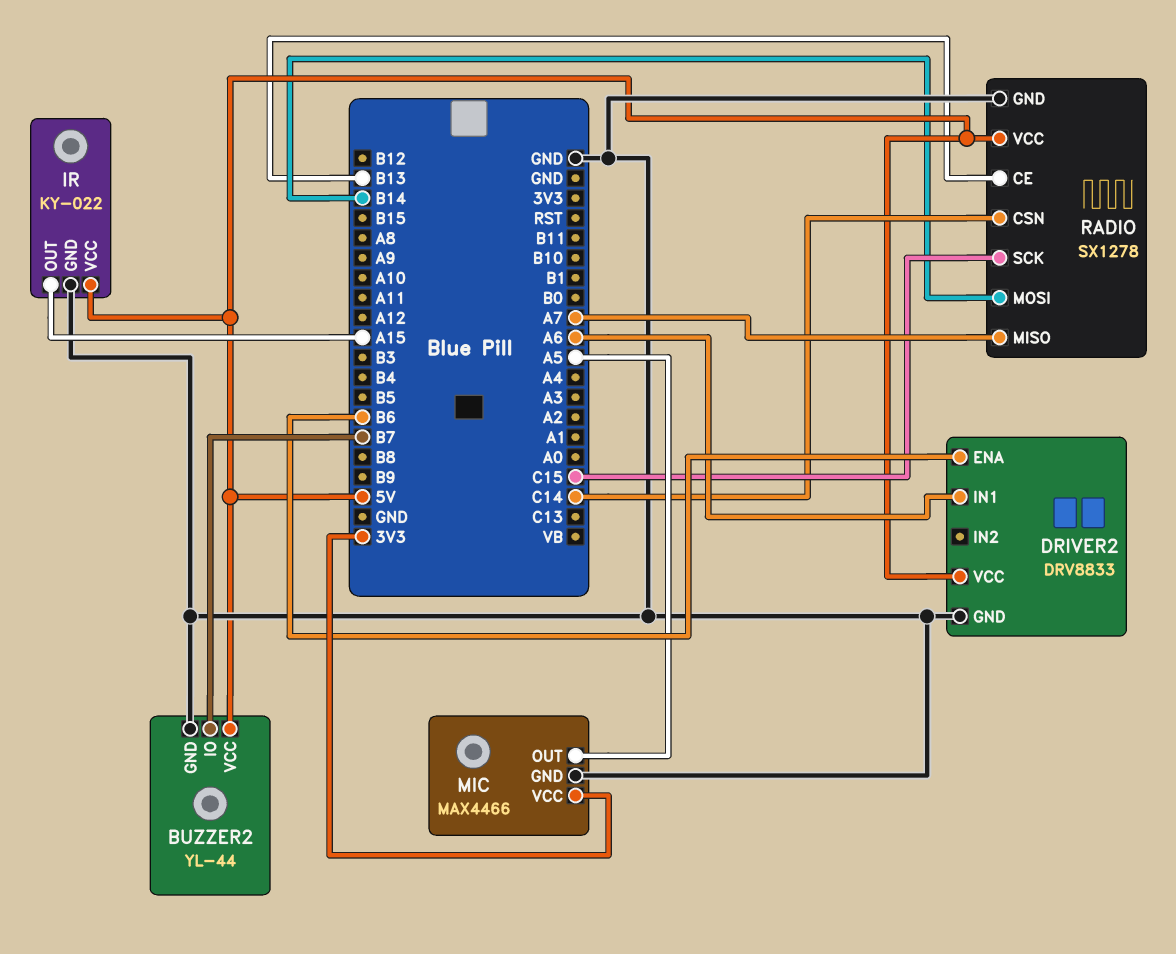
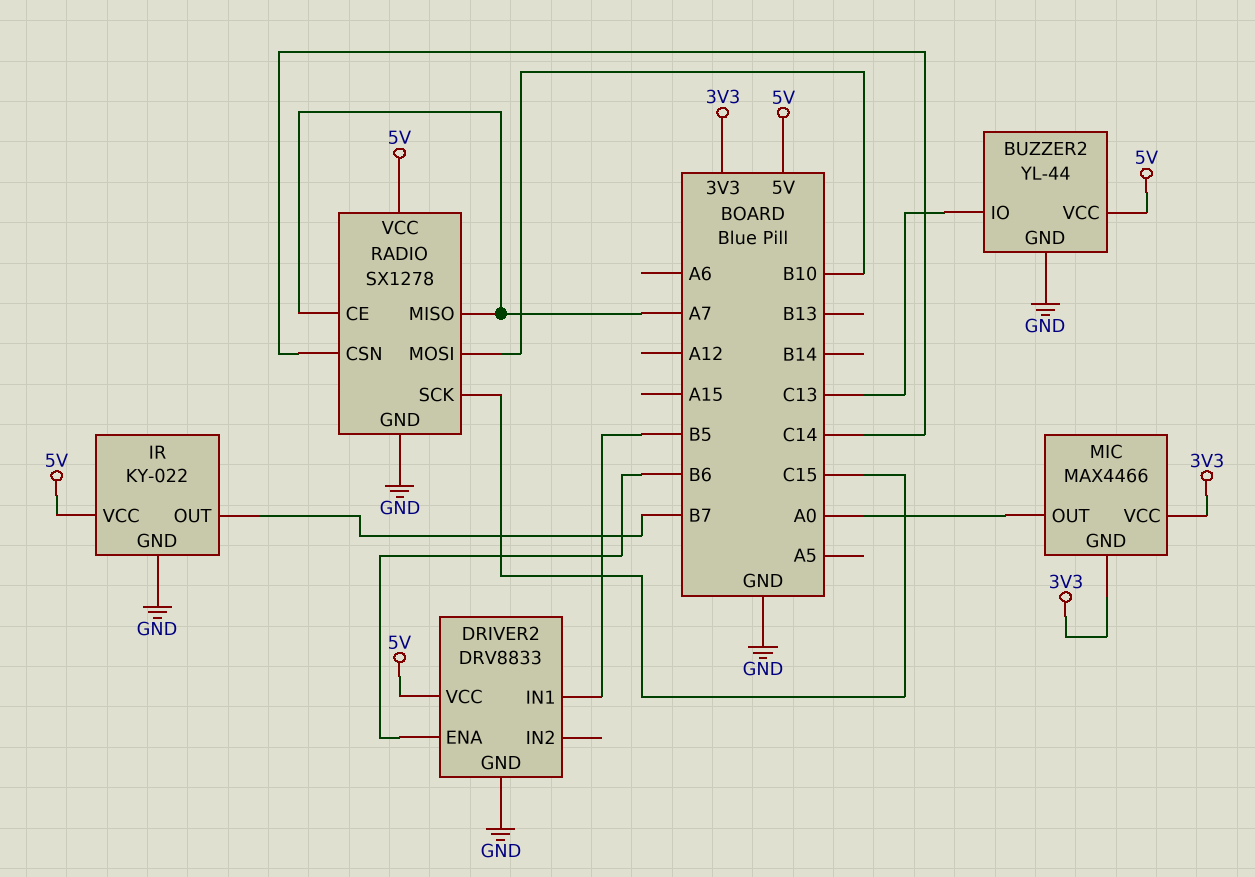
BUZZER2 pin IO: B7 -> C13
DRIVER2 pin IN1: A6 -> B5
IR pin OUT: A15 -> B7
MIC pin GND: GND -> 3V3
MIC pin OUT: A5 -> A0
RADIO pin CE: B13 -> A7
RADIO pin MOSI: B14 -> B10

